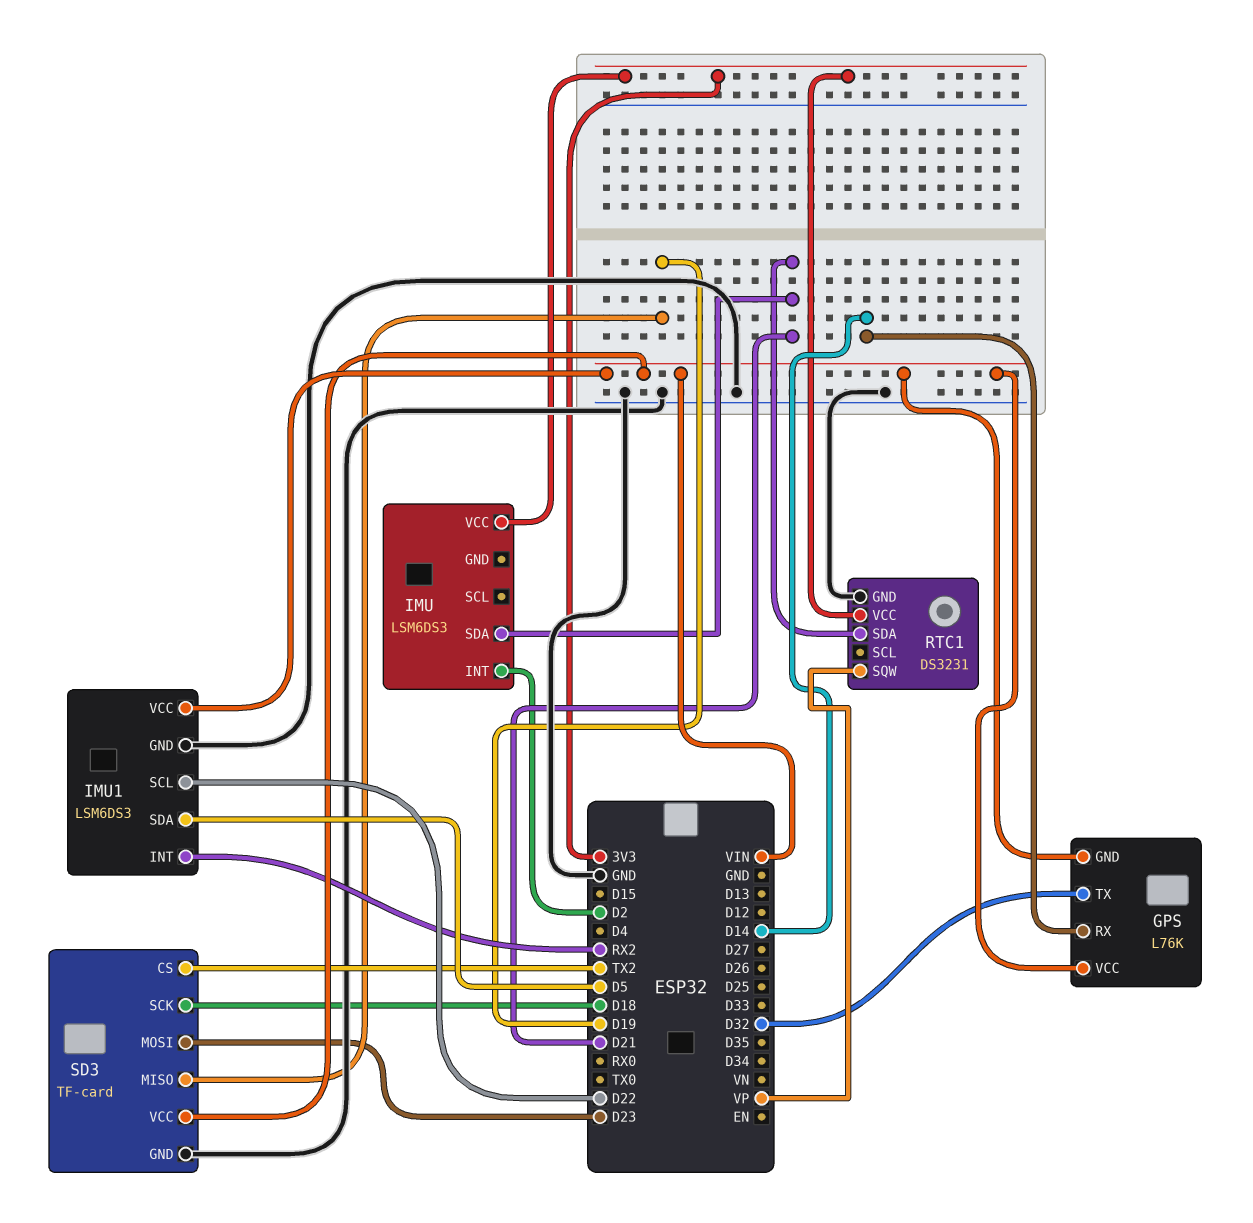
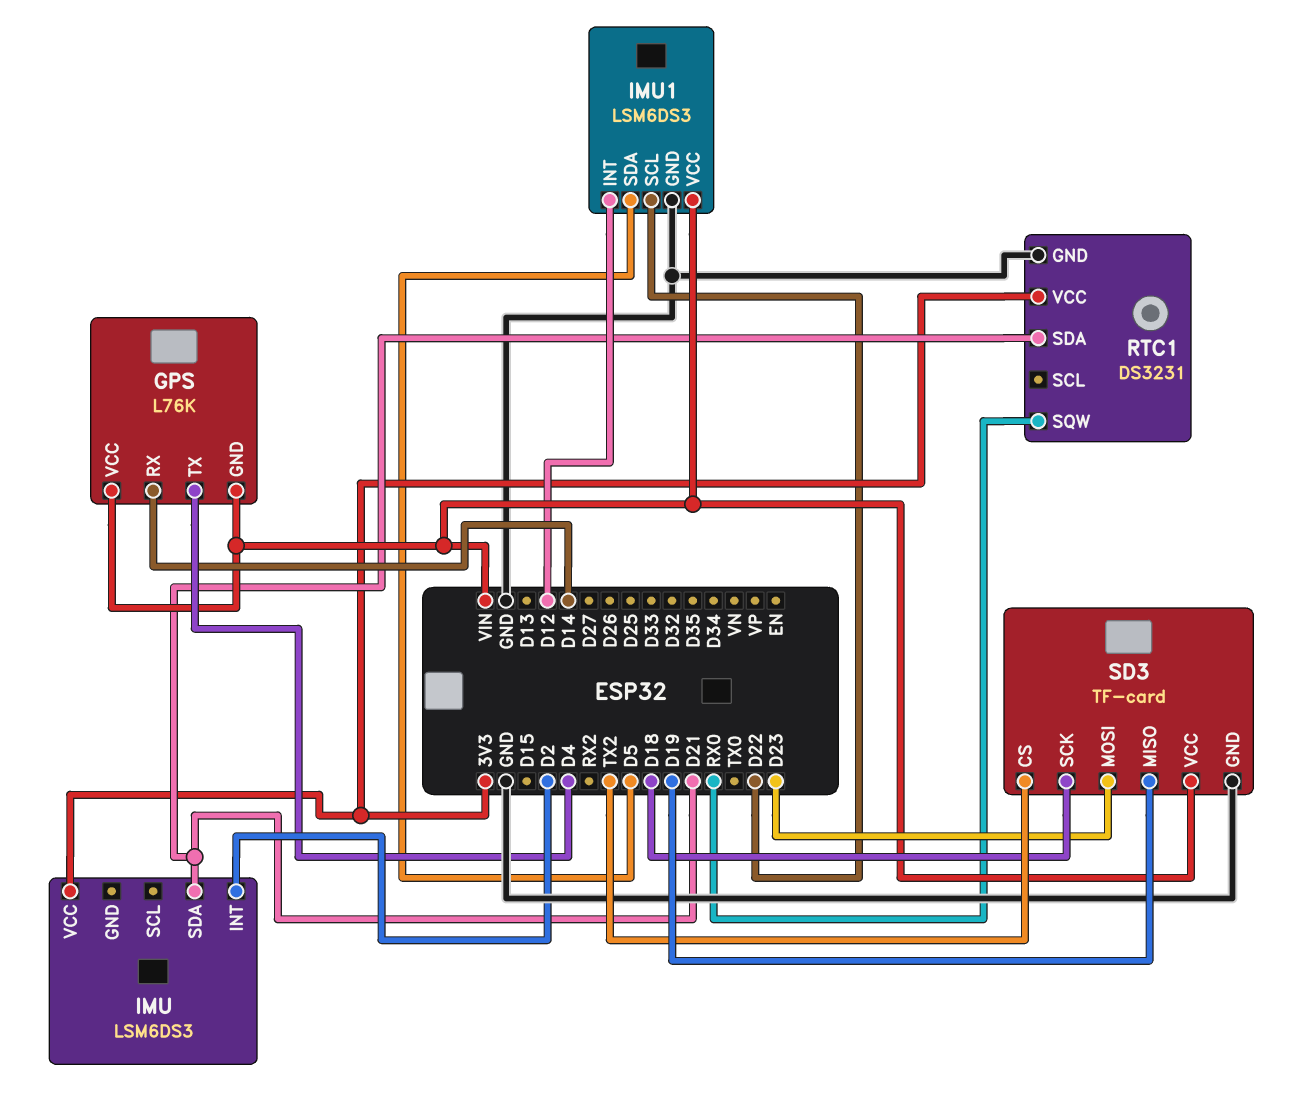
GPS pin TX: D32 -> D4
IMU1 pin INT: RX2 -> D12
RTC1 pin SQW: VP -> RX0

